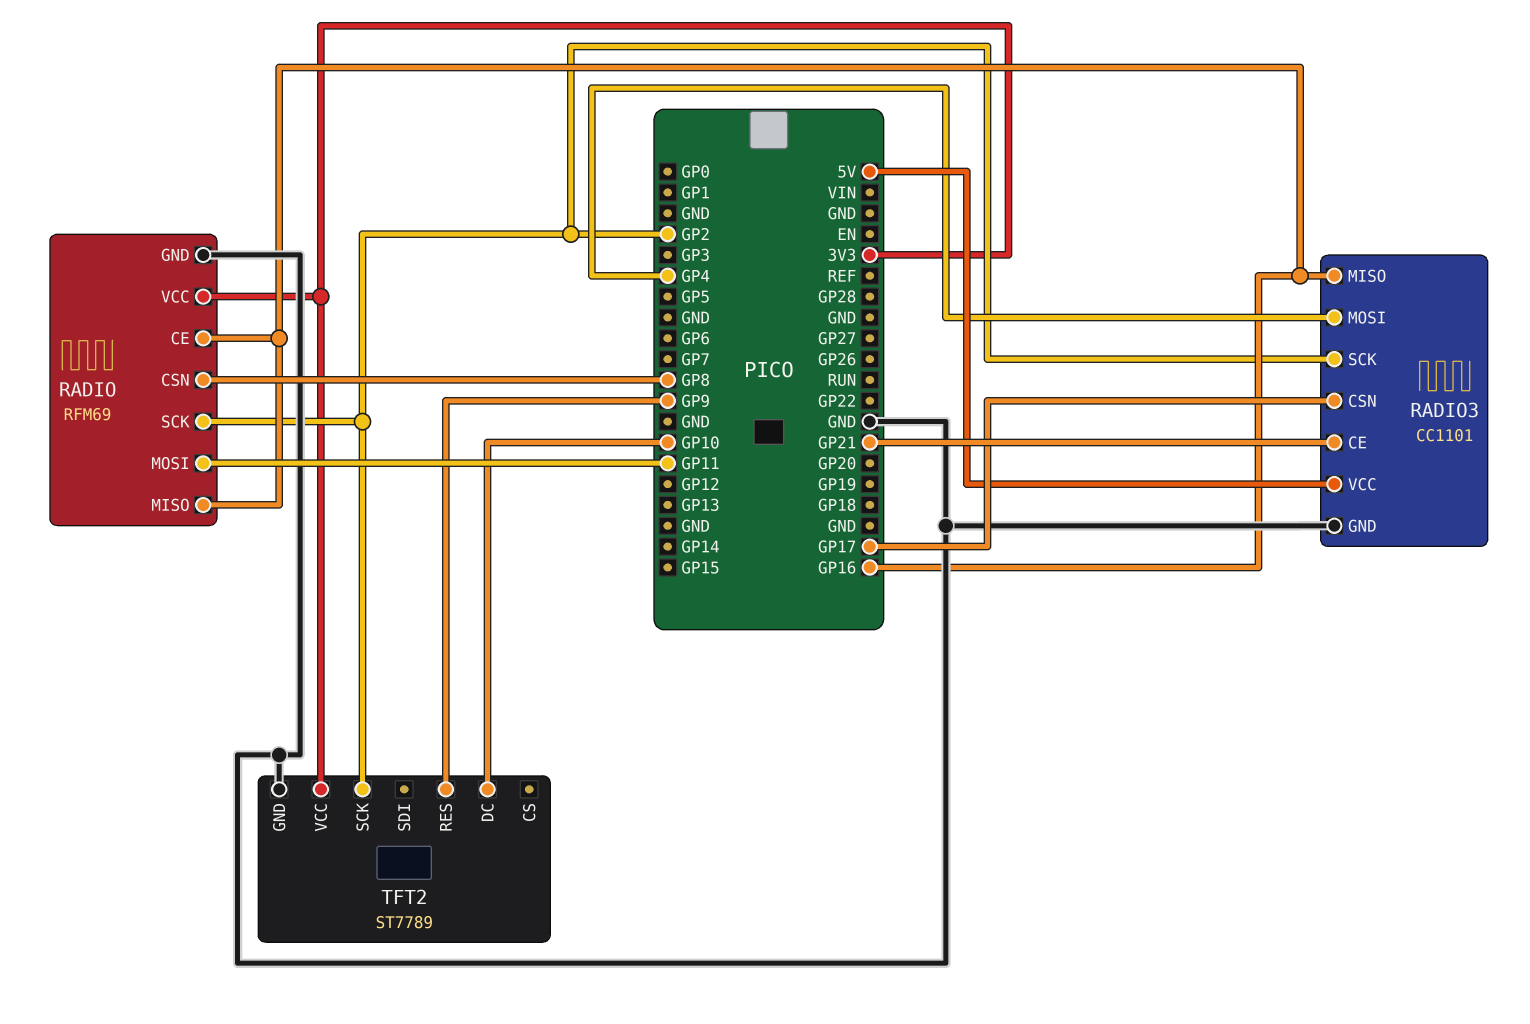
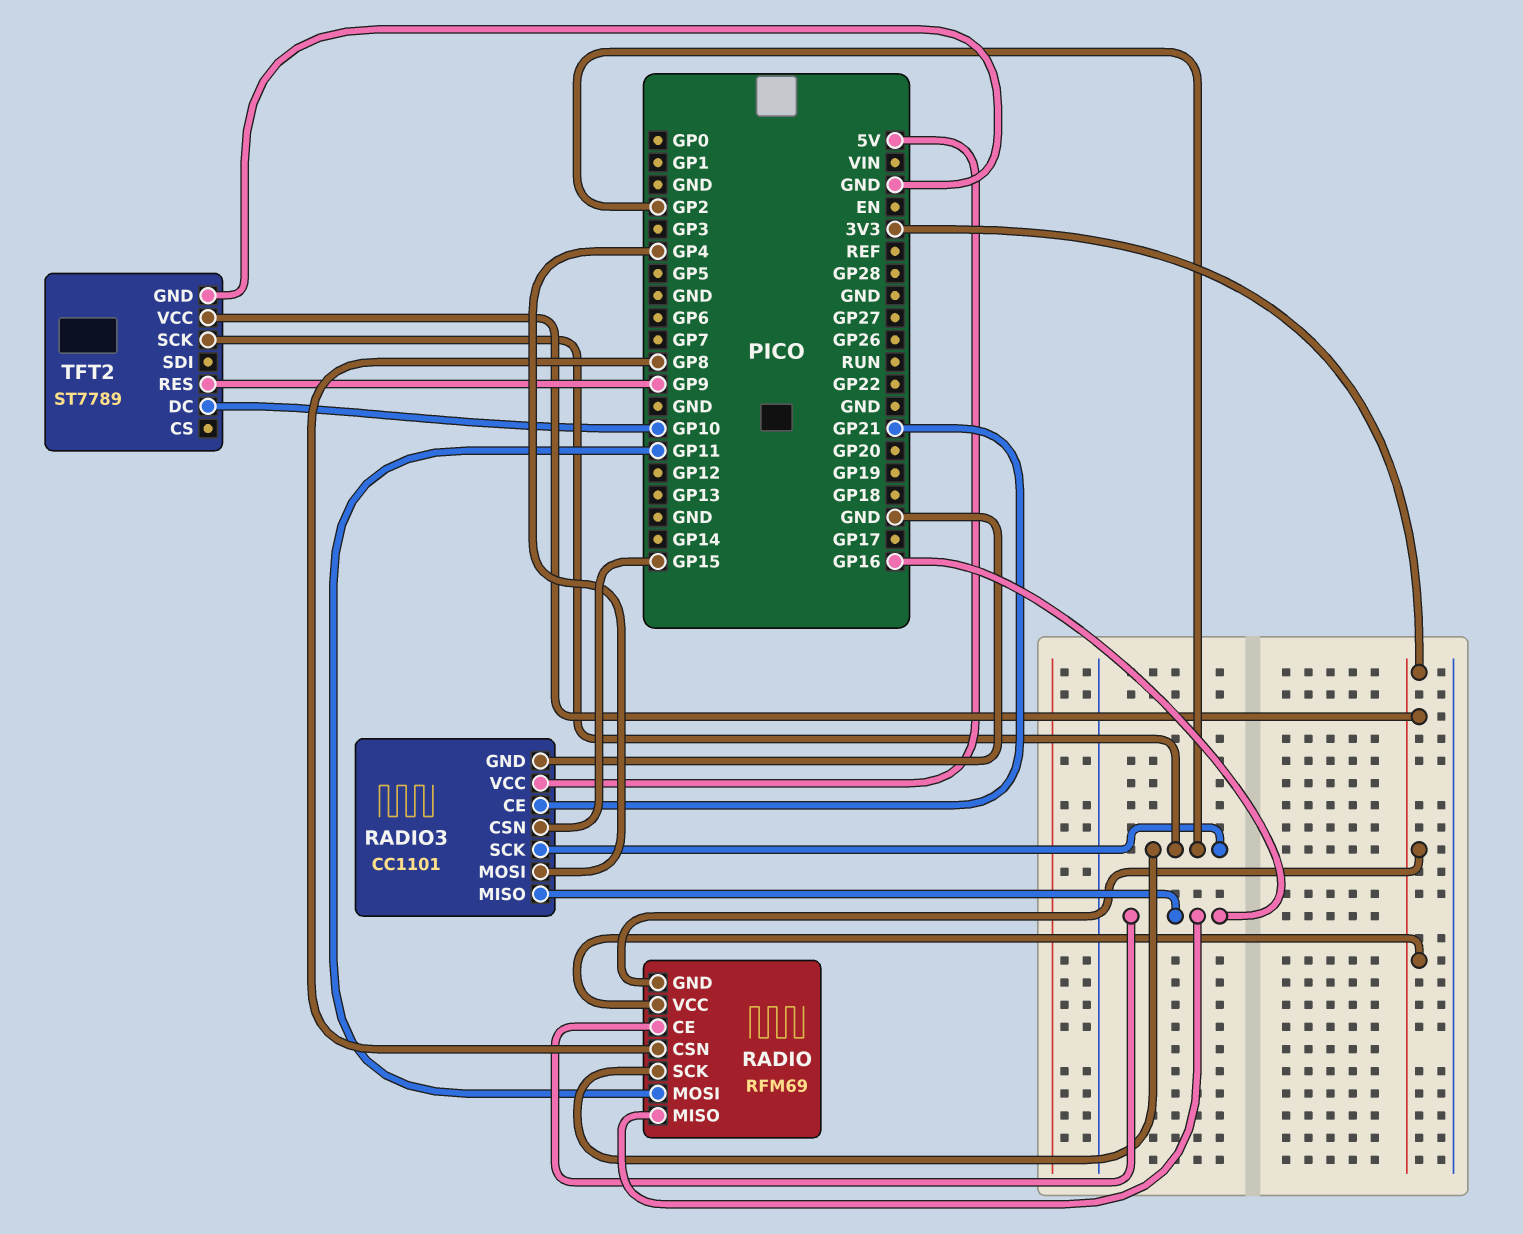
RADIO pin GND: GND -> 3V3
RADIO3 pin CSN: GP17 -> GP15

